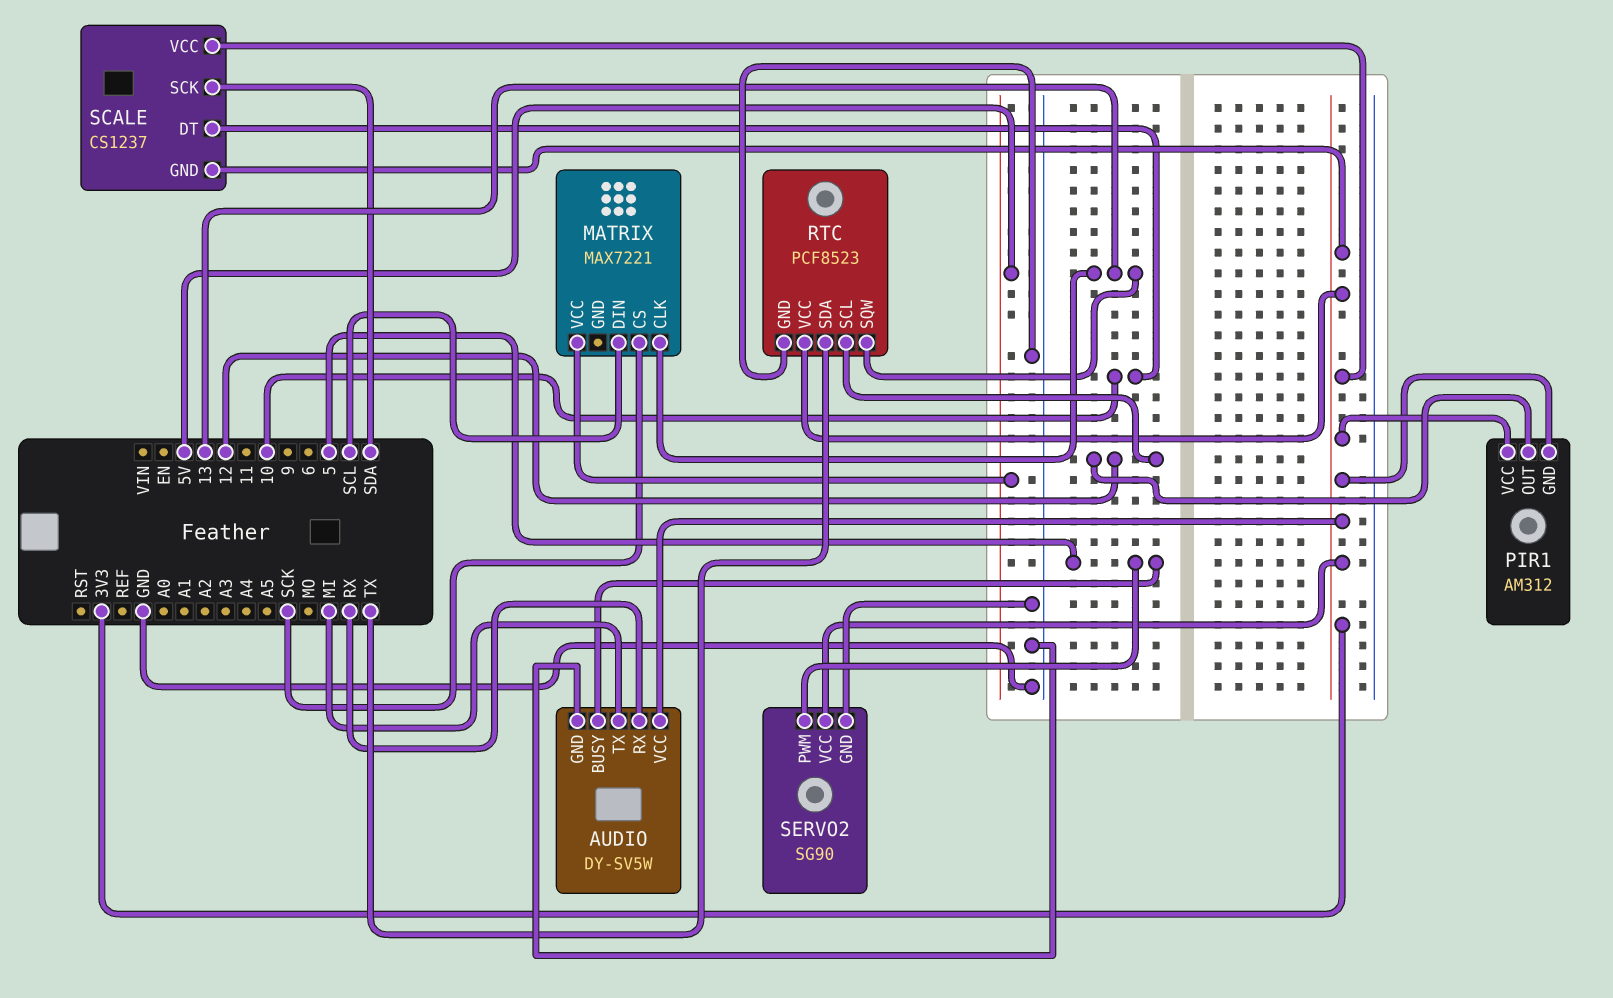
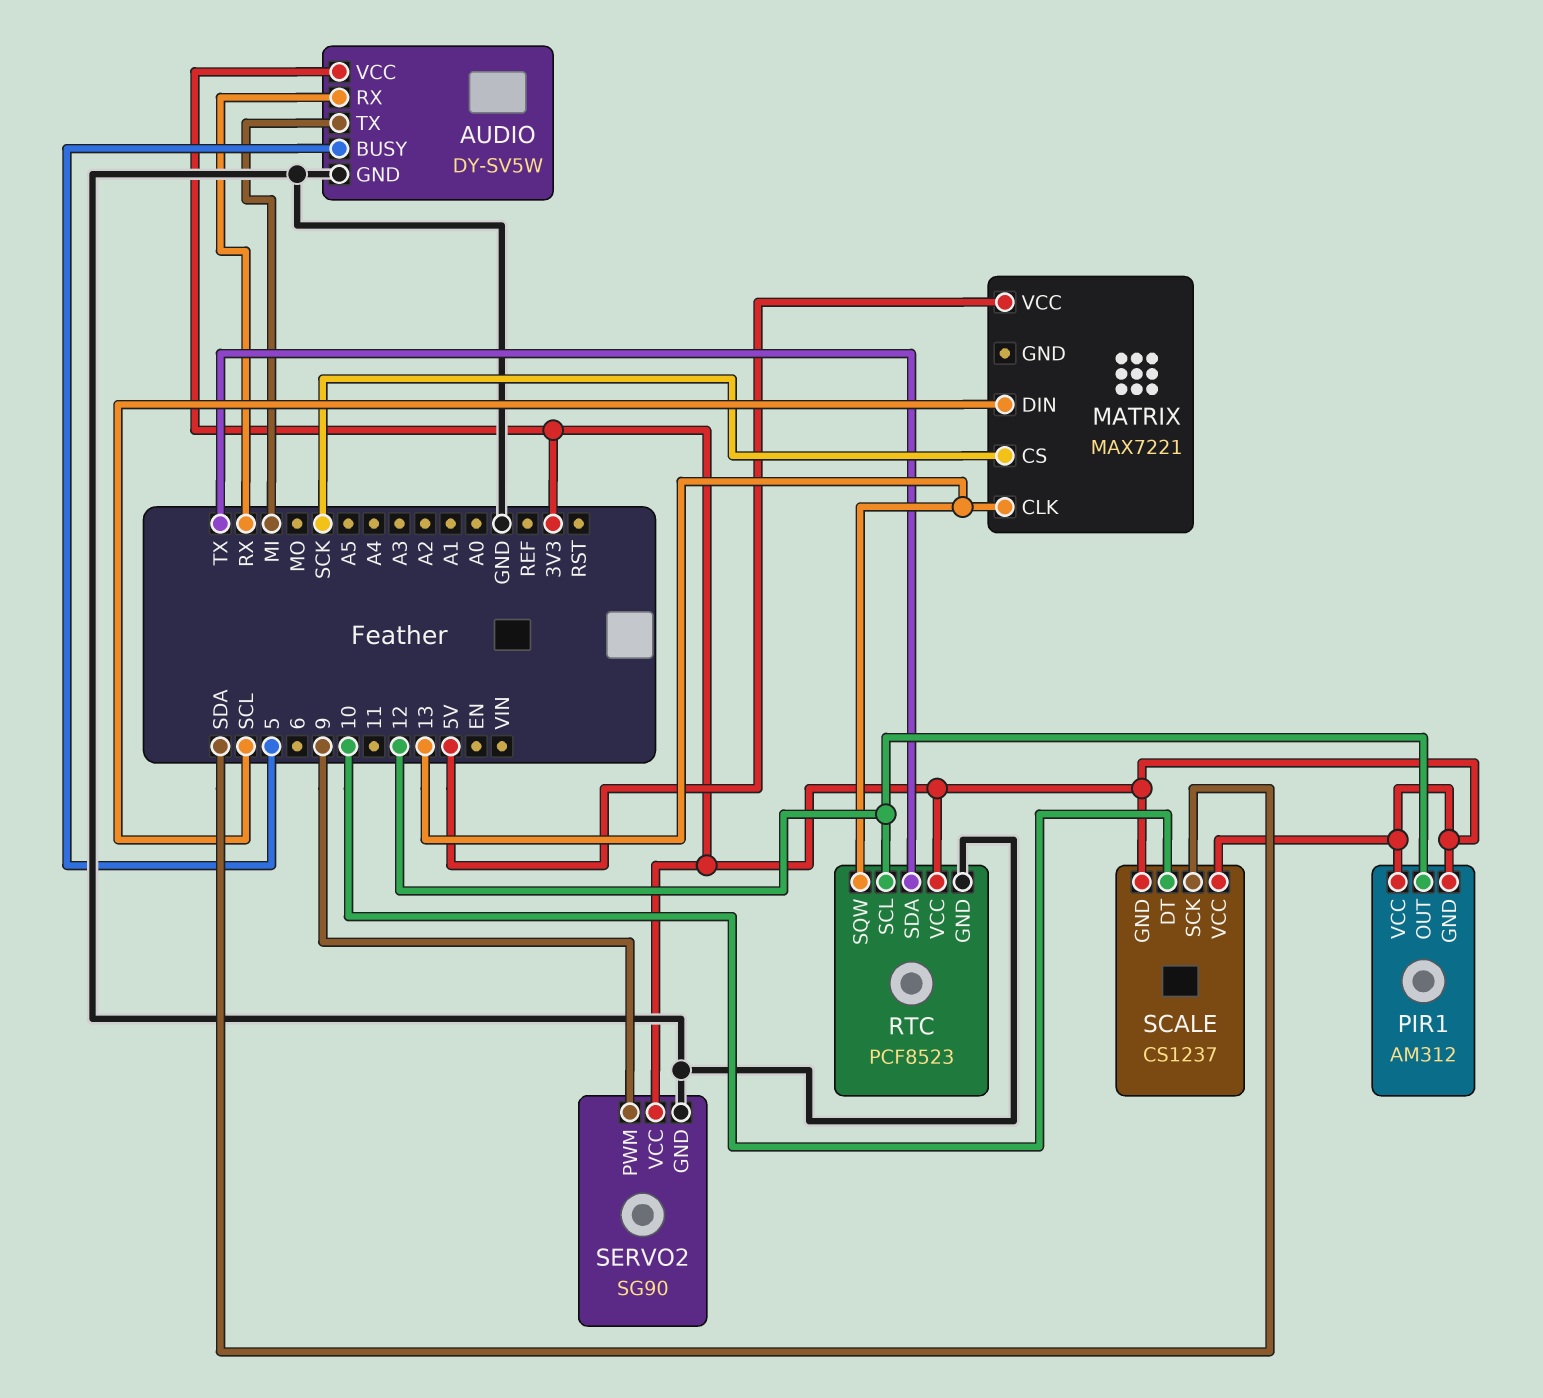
SERVO2 pin PWM: 5 -> 9

